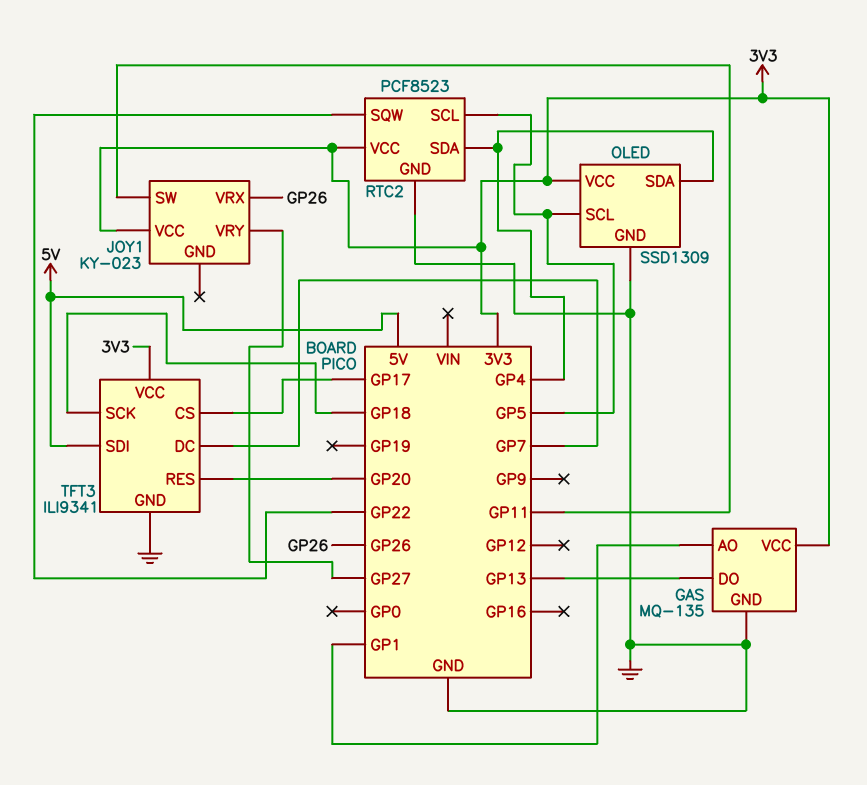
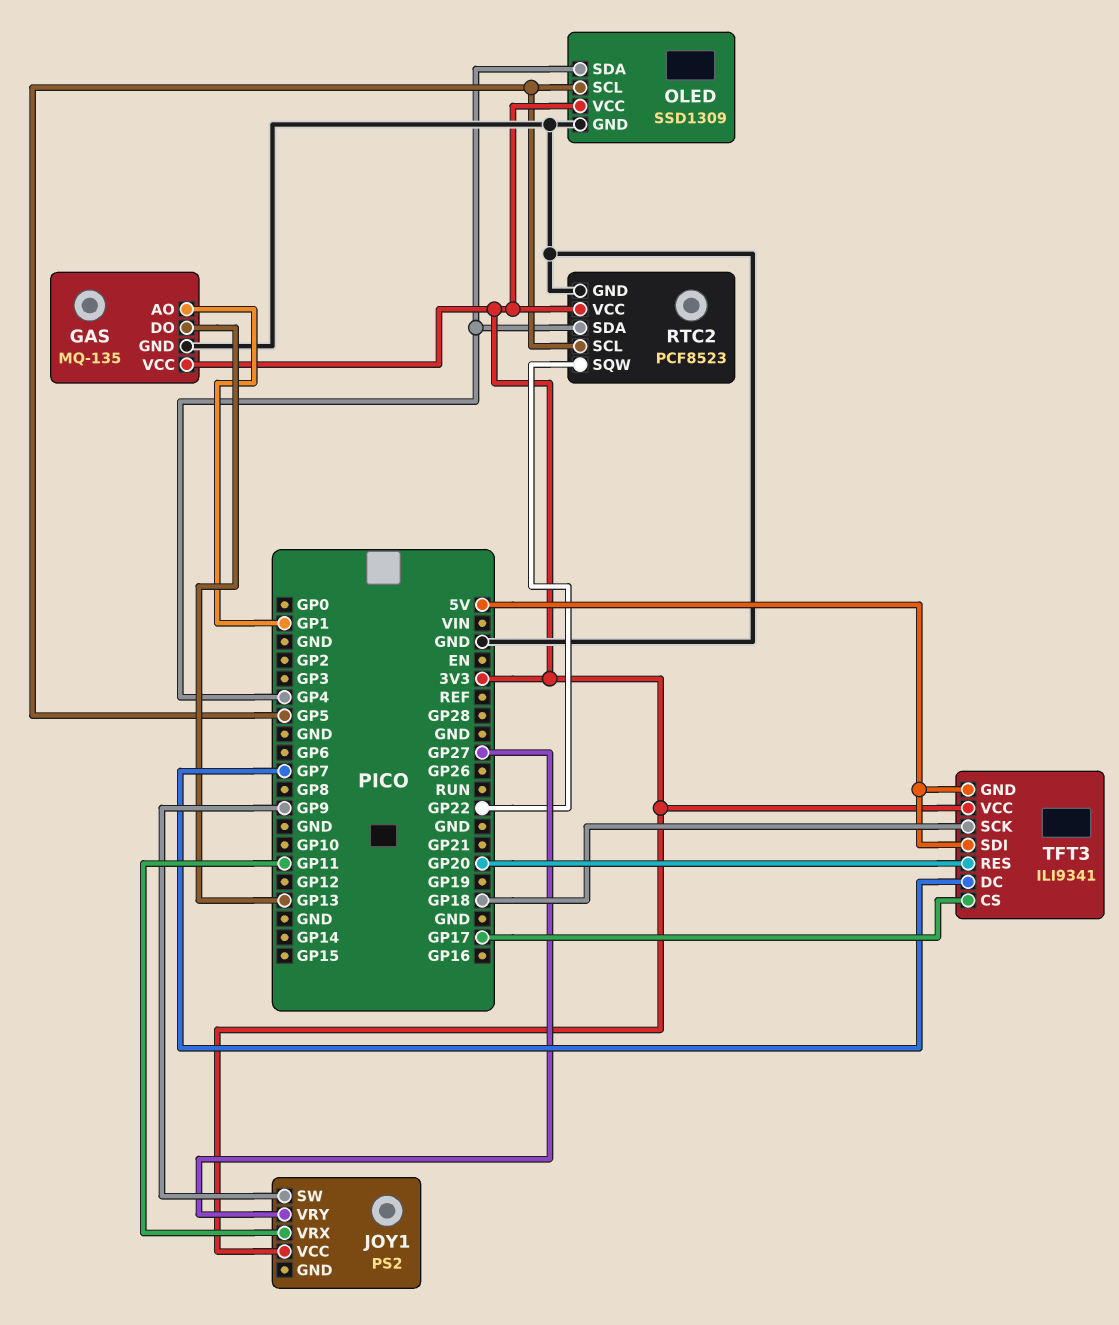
JOY1: KY-023 -> PS2
JOY1 pin SW: GP11 -> GP9
JOY1 pin VRX: GP26 -> GP11
TFT3 pin GND: GND -> 5V

